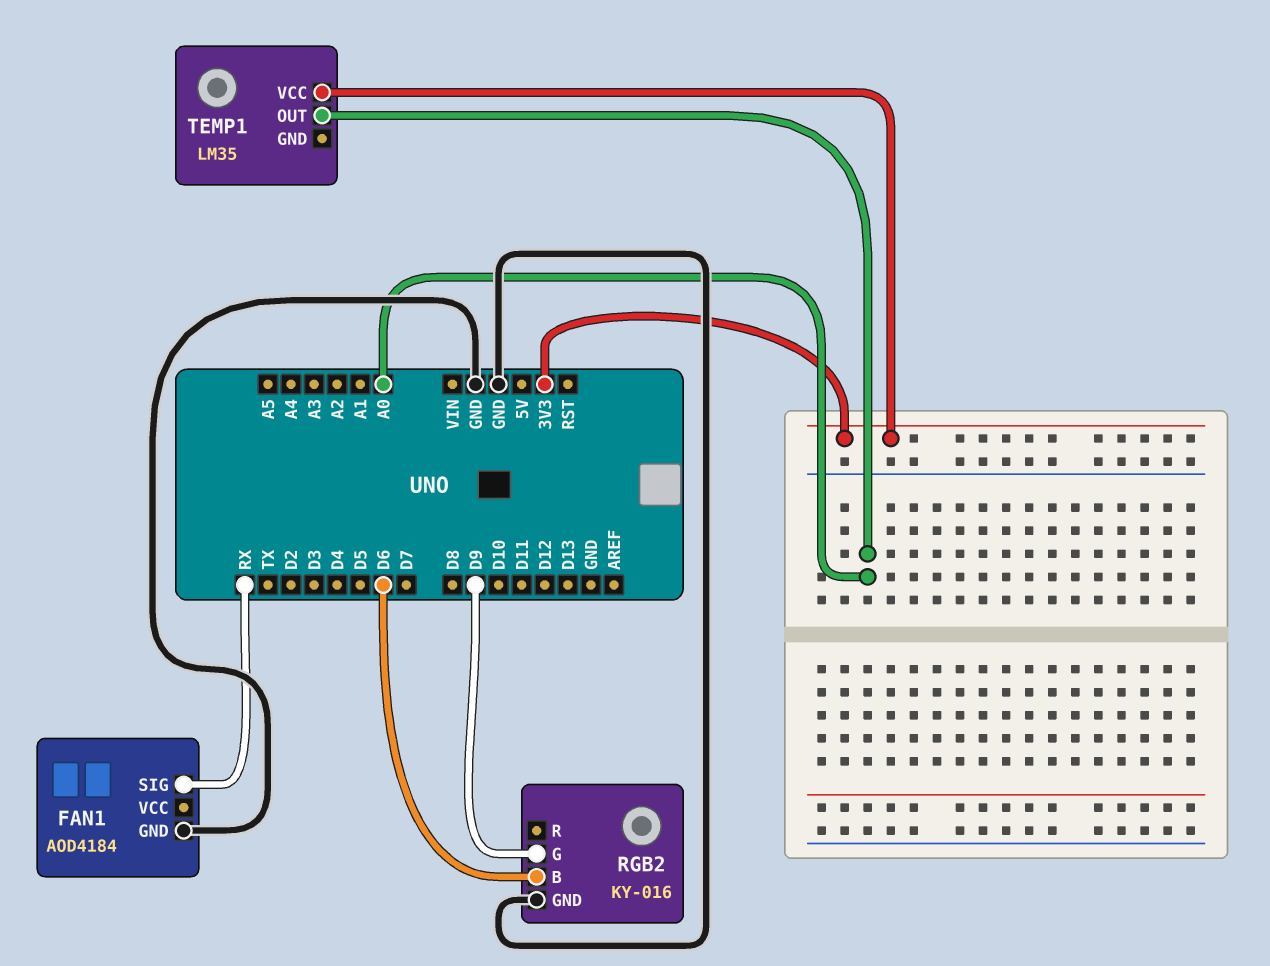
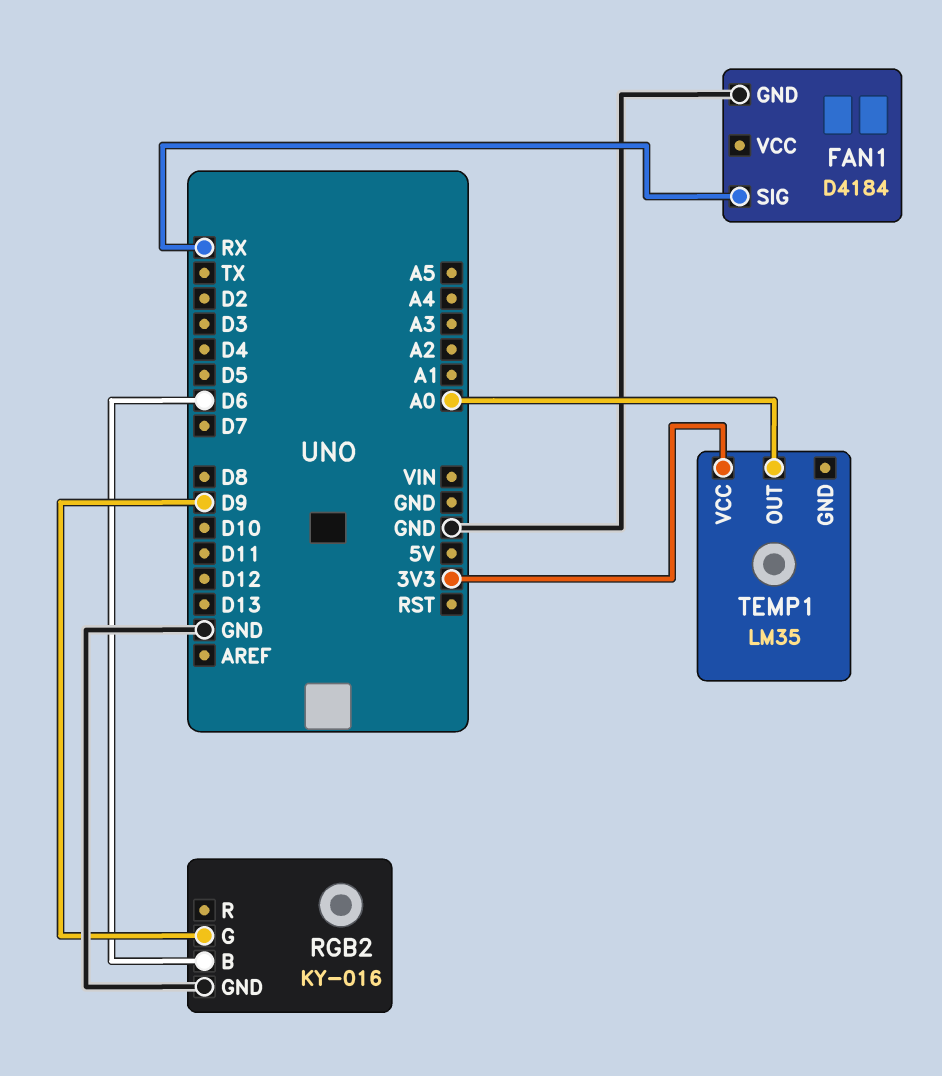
FAN1: AOD4184 -> D4184

